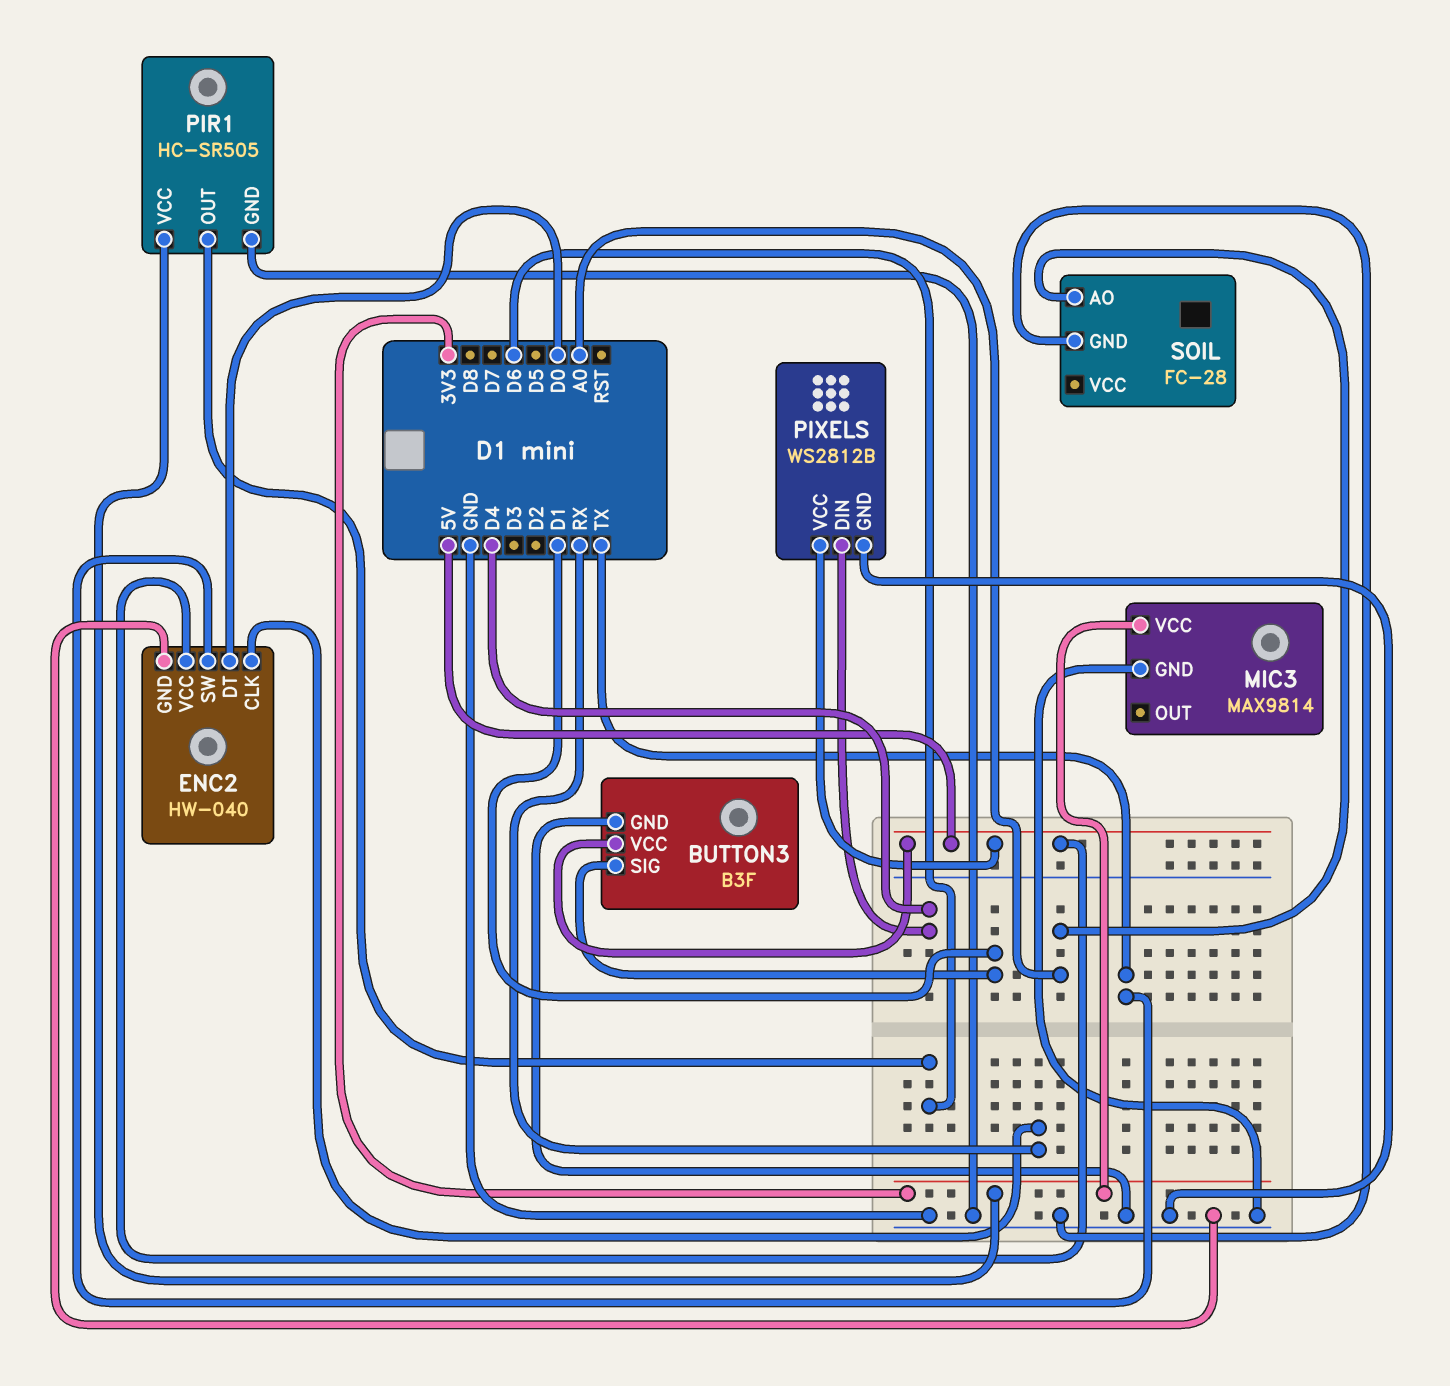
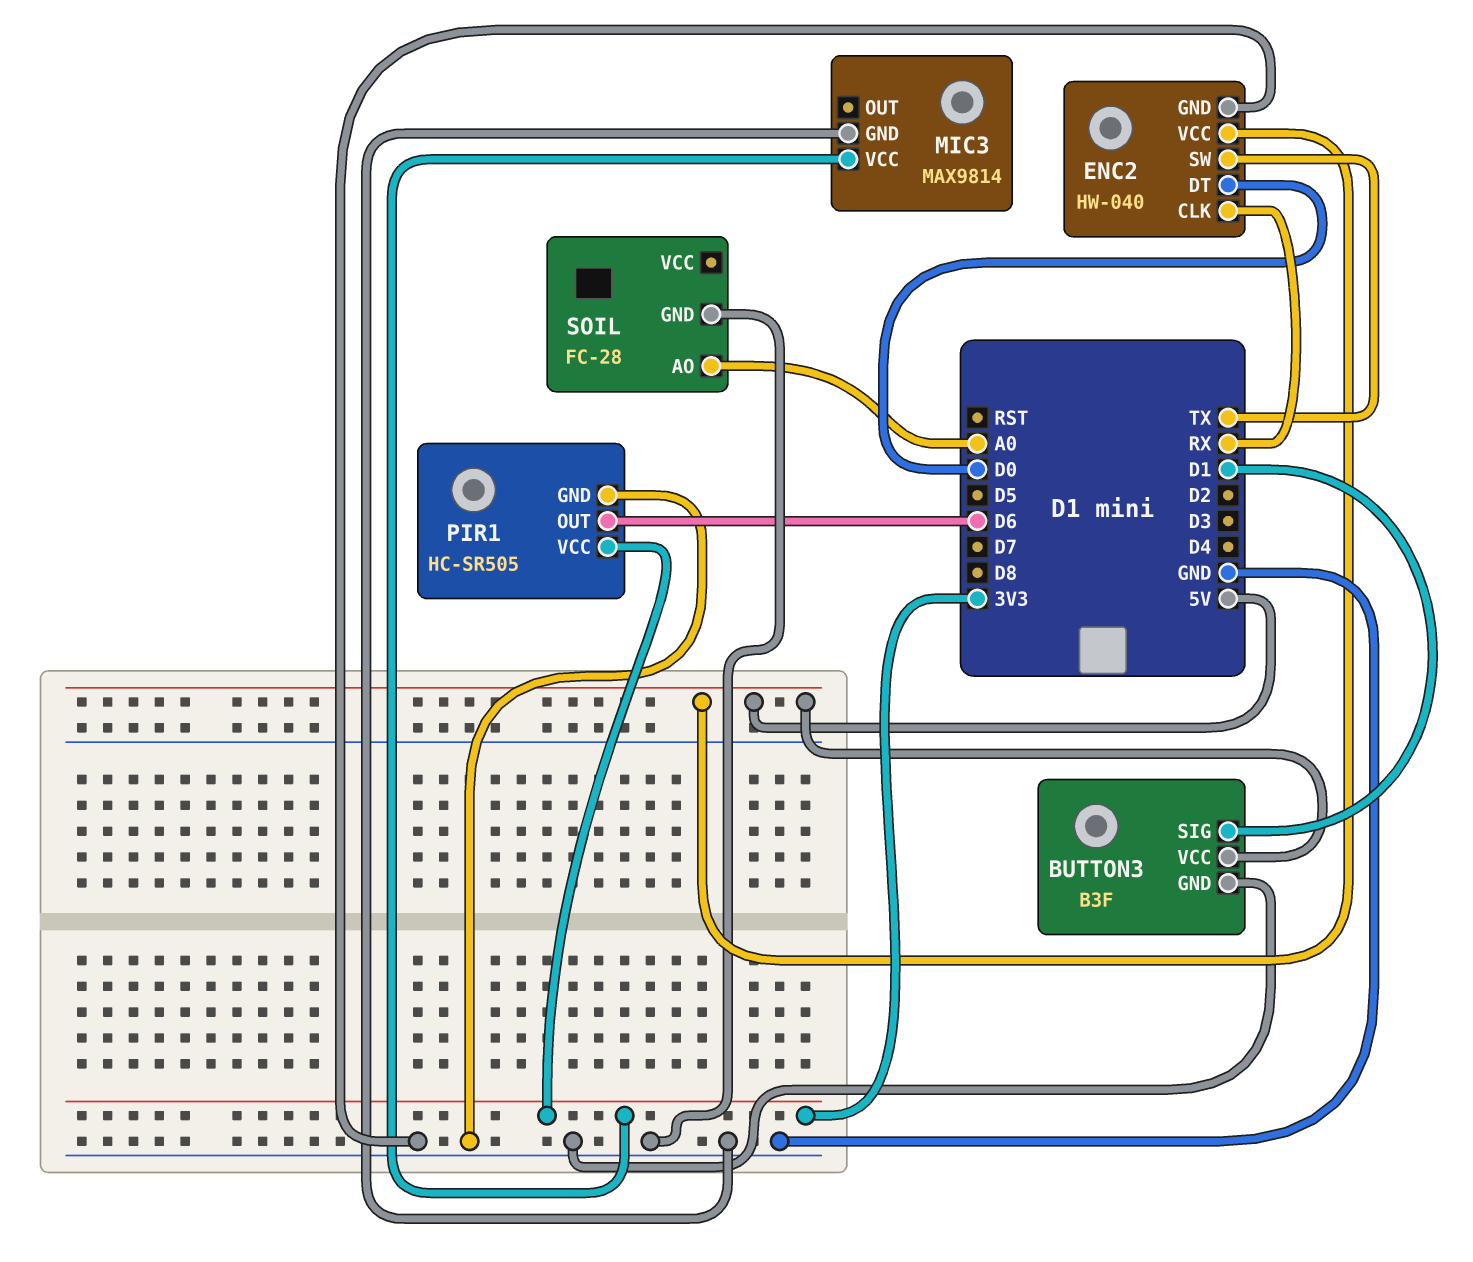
PIXELS: WS2812B -> none
PIXELS pin DIN: D4 -> none
PIXELS pin GND: GND -> none
PIXELS pin VCC: 5V -> none

